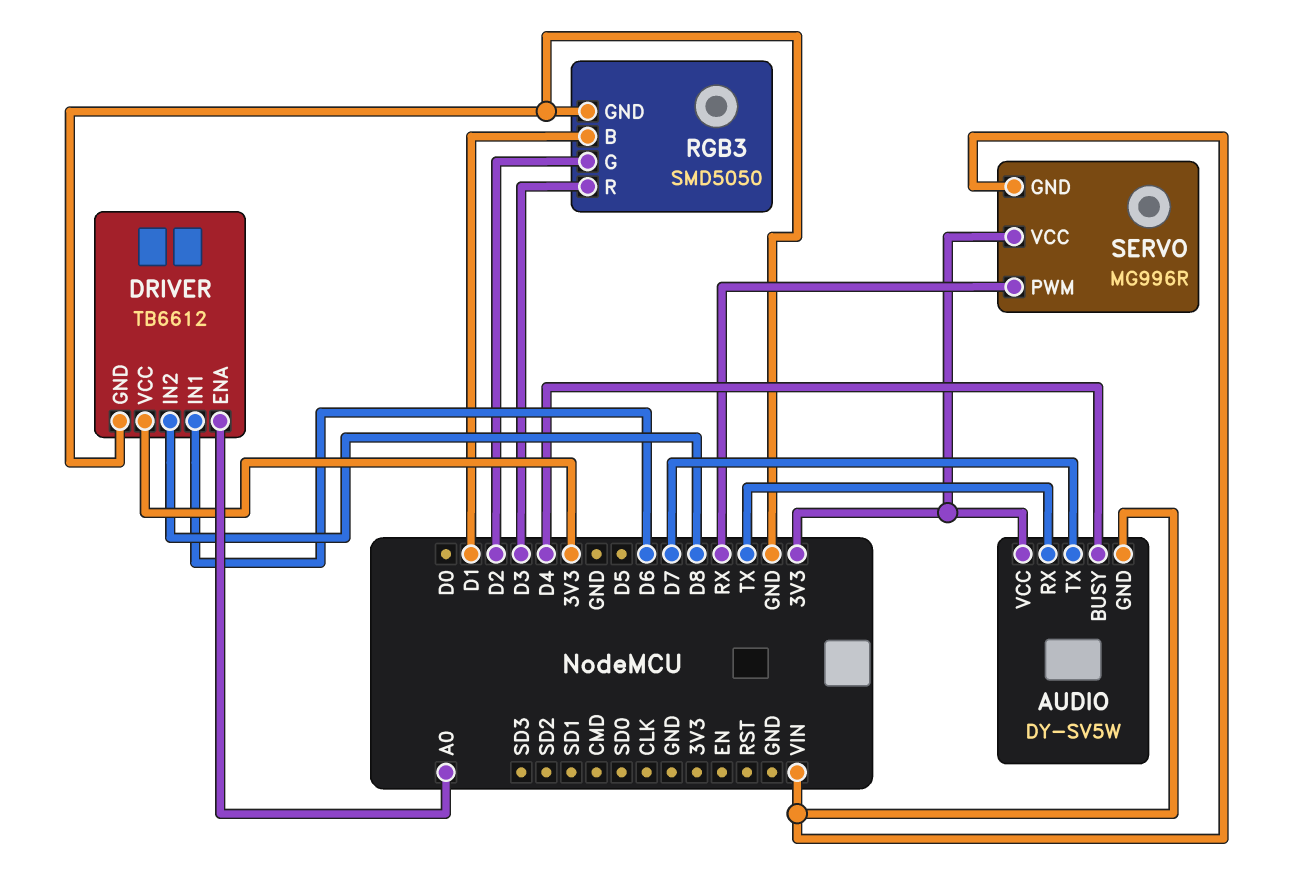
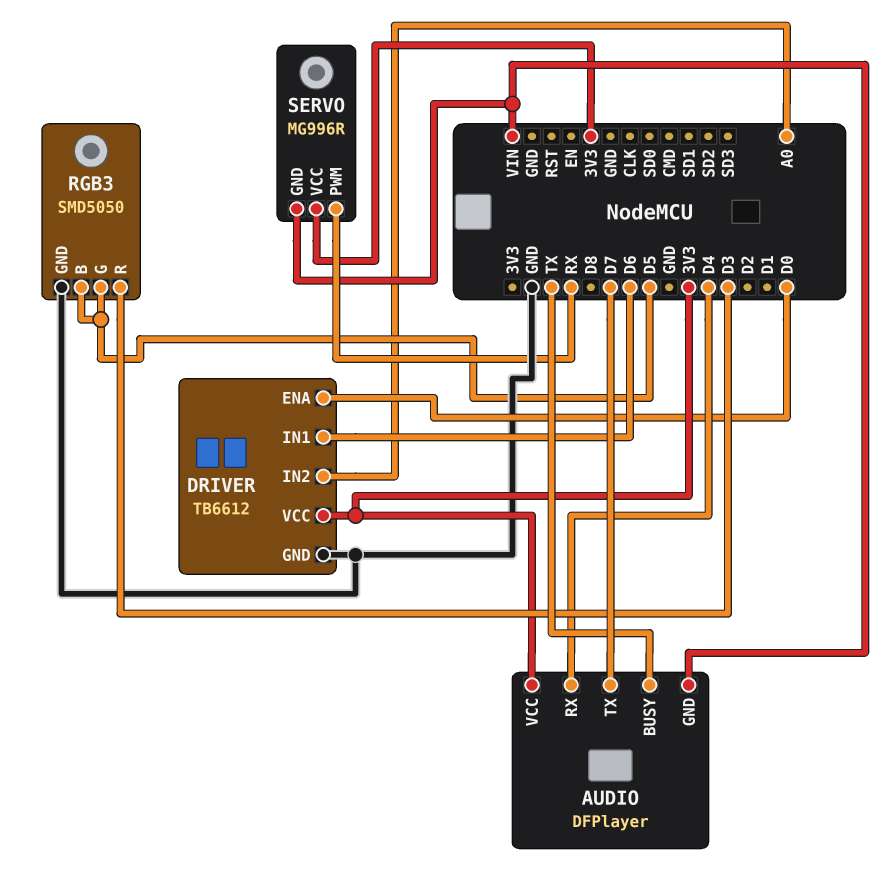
AUDIO: DY-SV5W -> DFPlayer
AUDIO pin BUSY: D4 -> TX
AUDIO pin RX: TX -> D4
DRIVER pin ENA: A0 -> D0
DRIVER pin IN2: D8 -> A0
RGB3 pin B: D1 -> D5
RGB3 pin G: D2 -> D5

